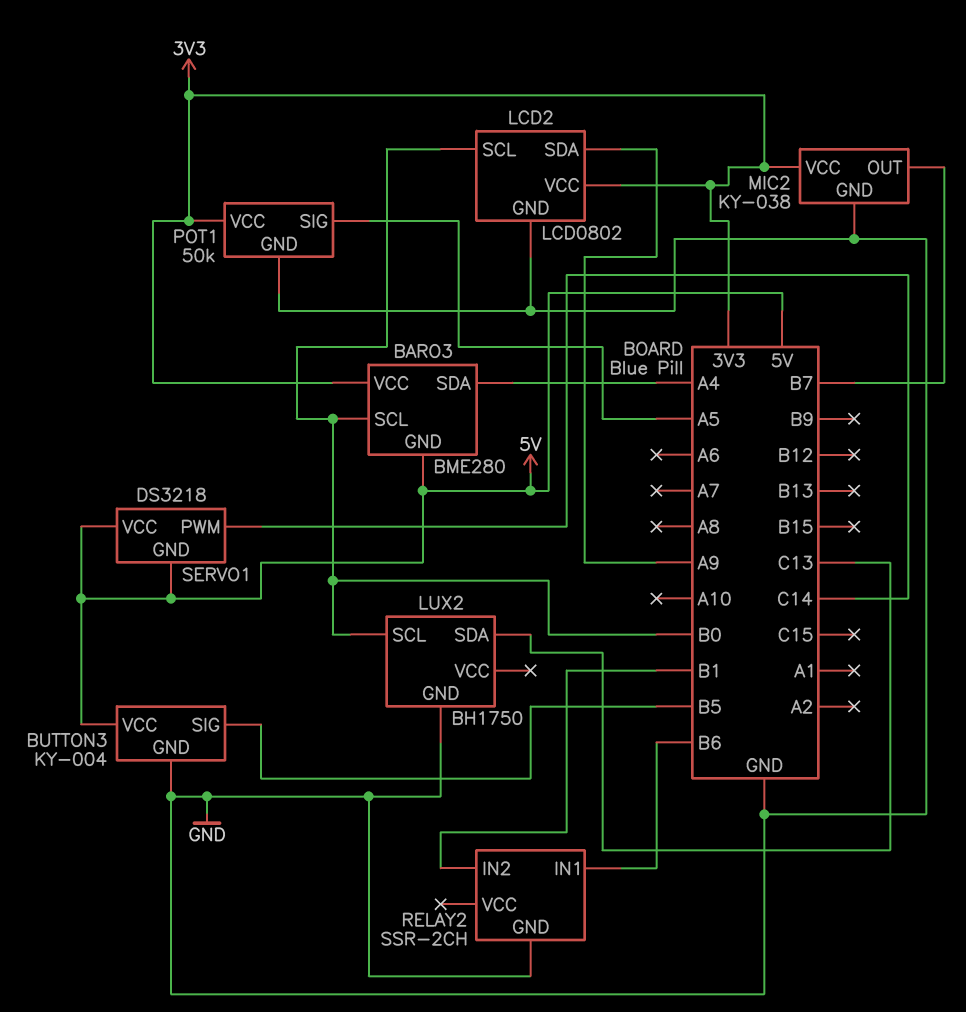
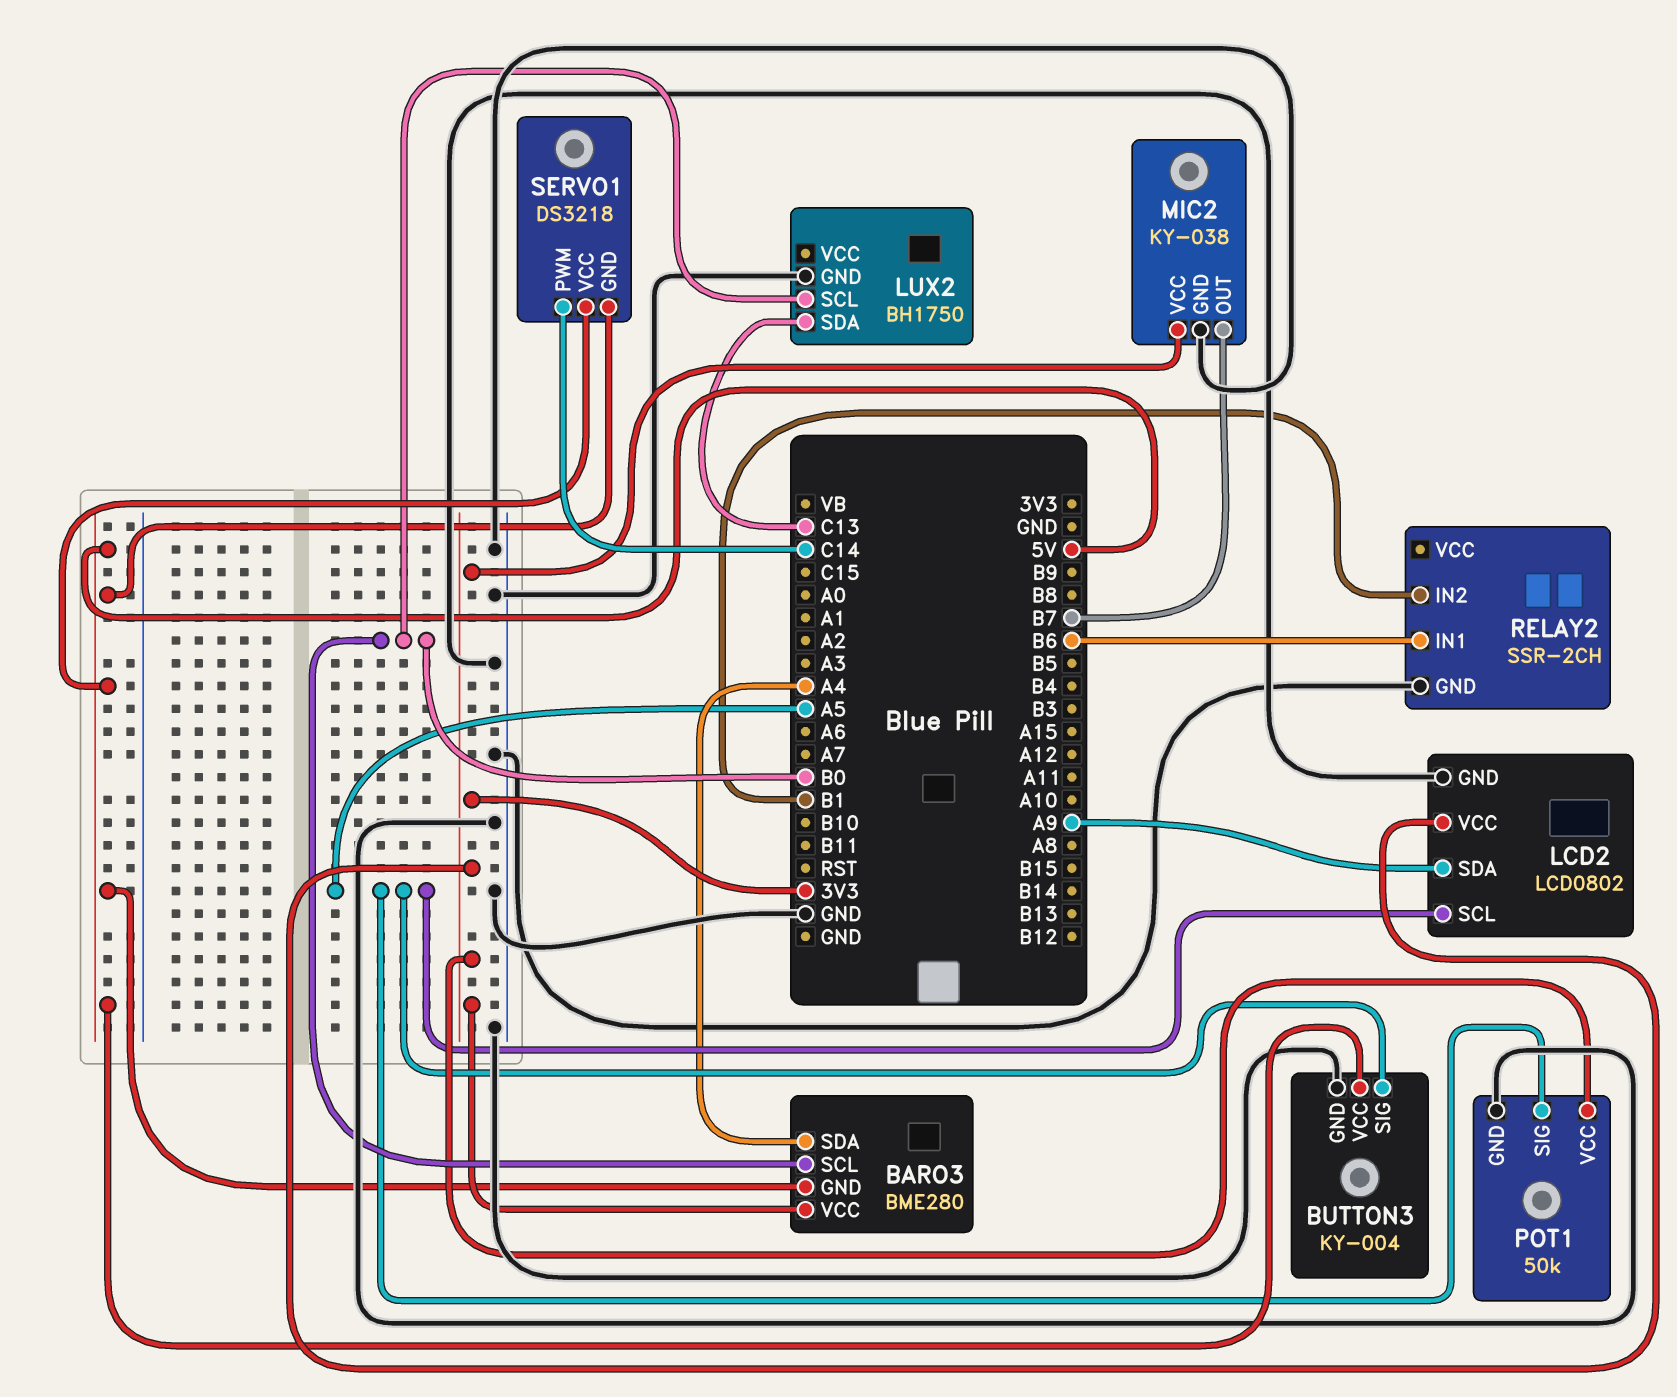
BUTTON3 pin SIG: B5 -> A5
LCD2 pin SCL: B0 -> A5

